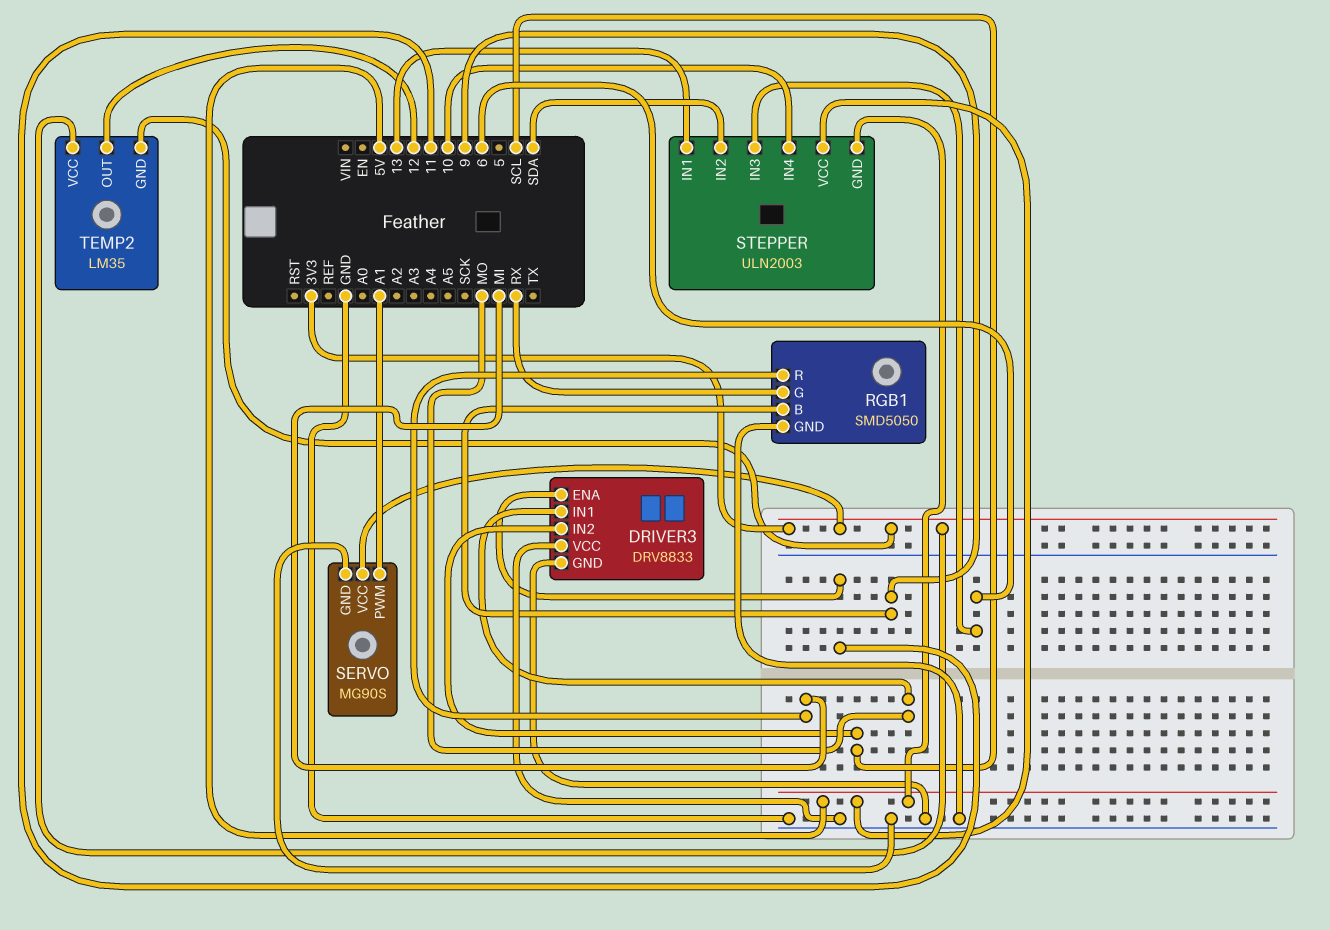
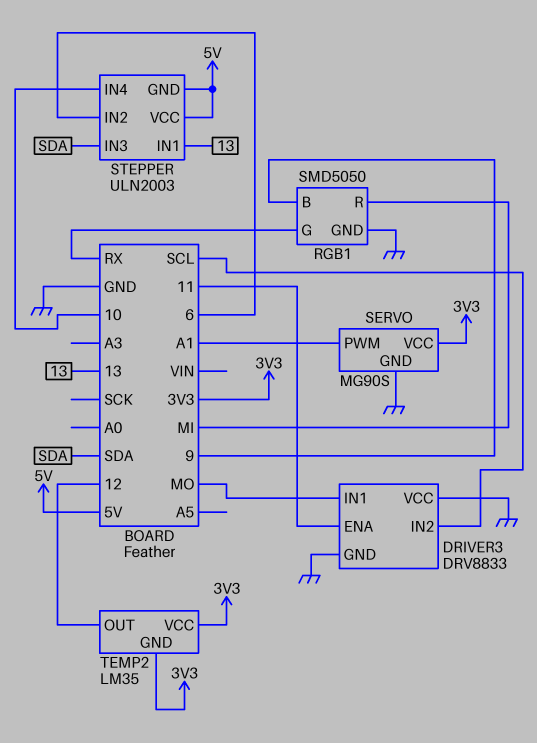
STEPPER pin IN2: SDA -> 6
STEPPER pin IN3: 6 -> SDA

